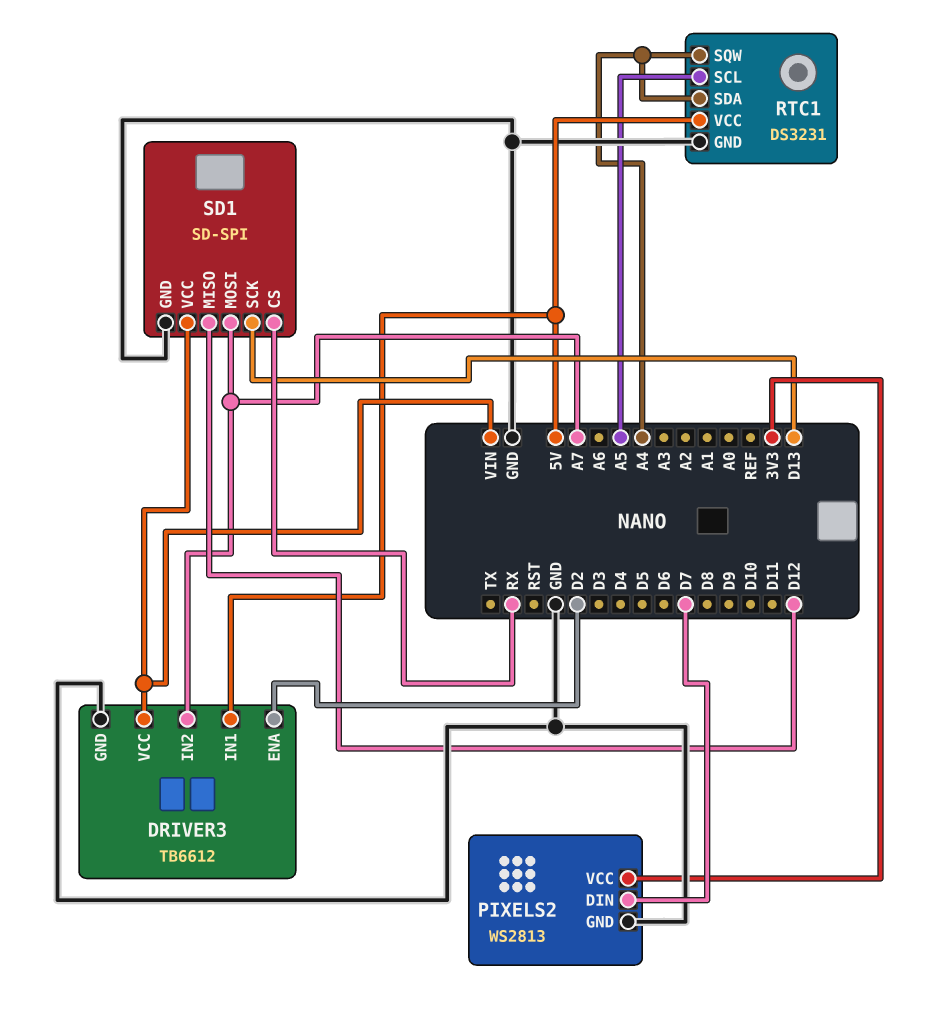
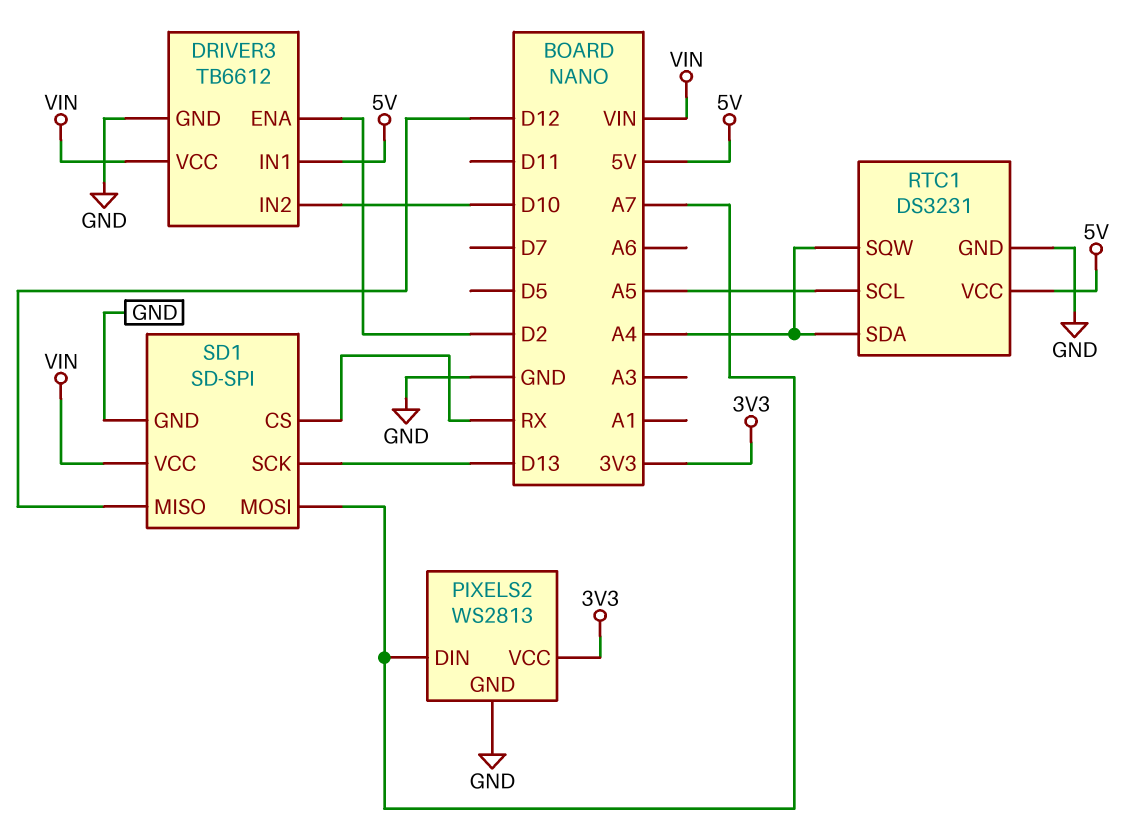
DRIVER3 pin IN2: A7 -> D10
PIXELS2 pin DIN: D7 -> A7

